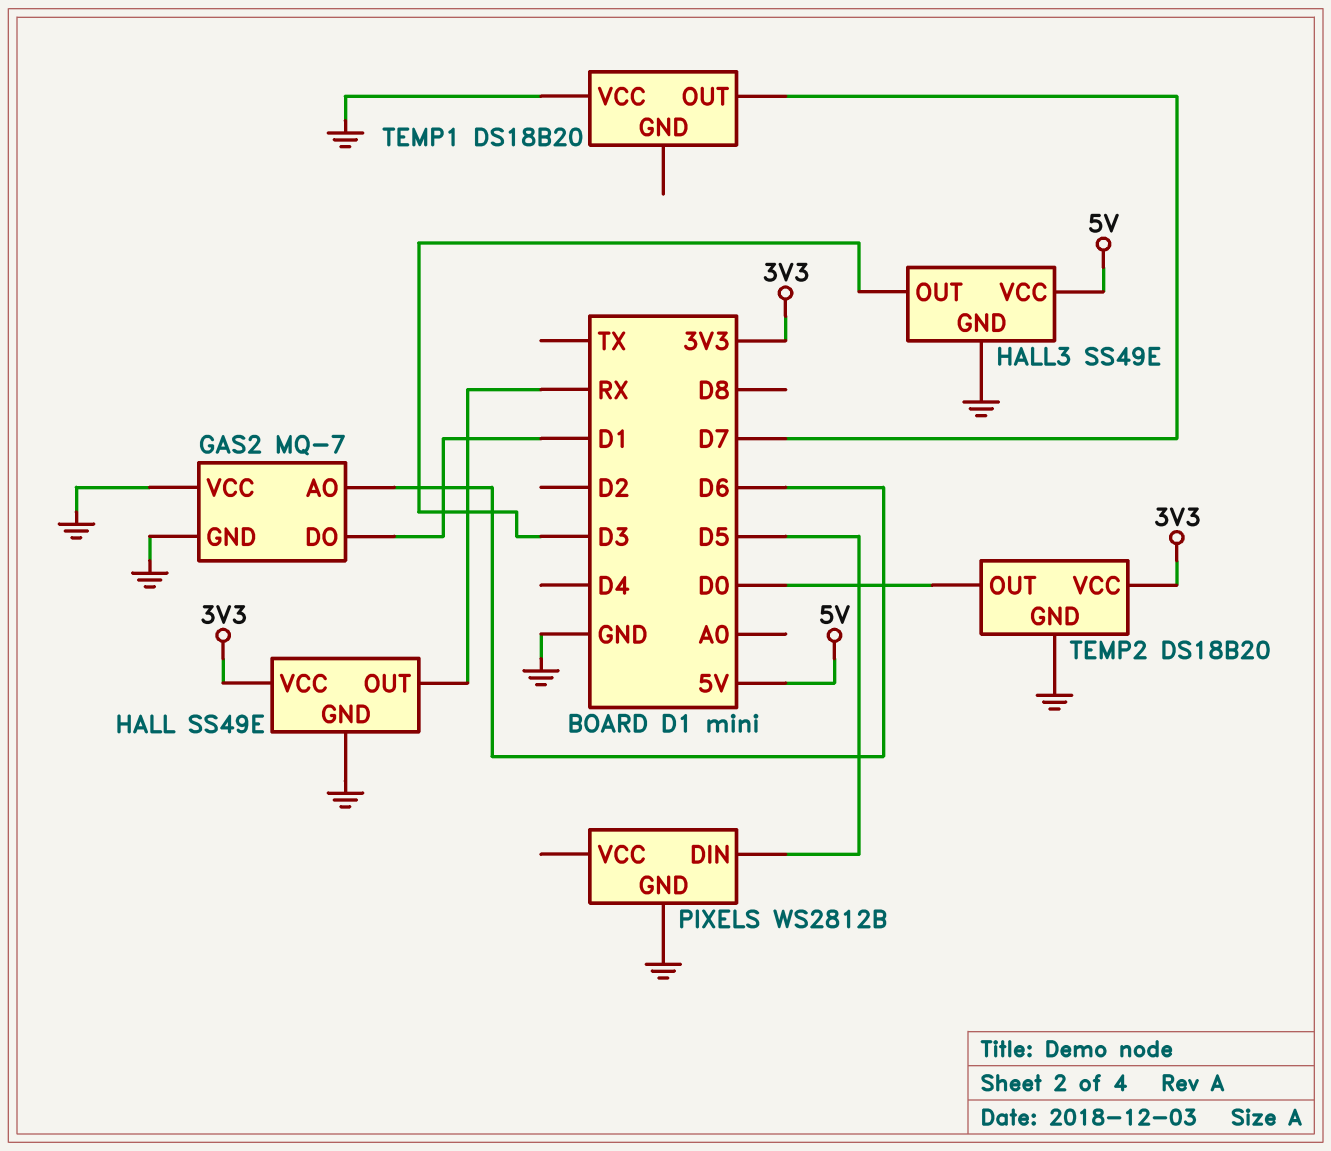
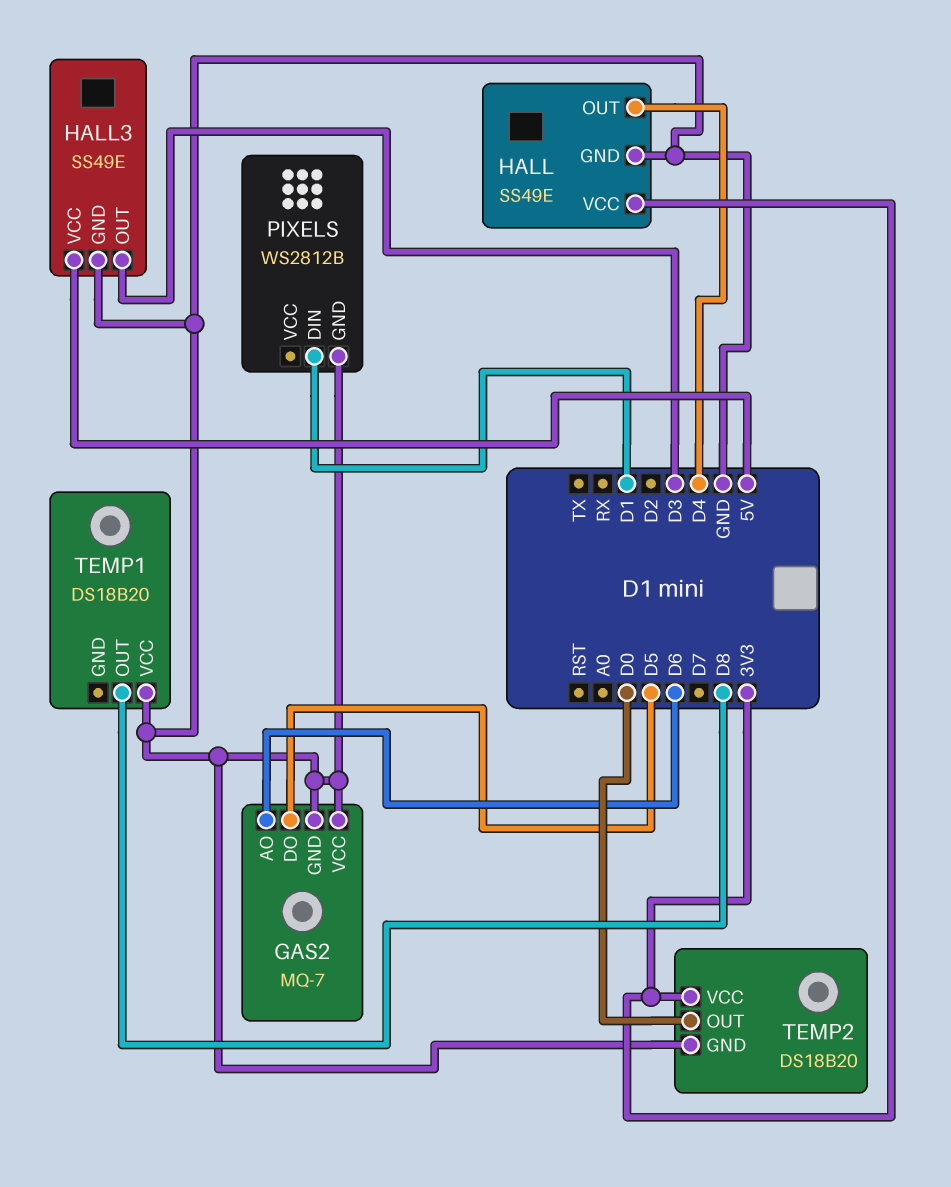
GAS2 pin DO: D1 -> D5
HALL pin OUT: RX -> D4
PIXELS pin DIN: D5 -> D1
TEMP1 pin OUT: D7 -> D8

